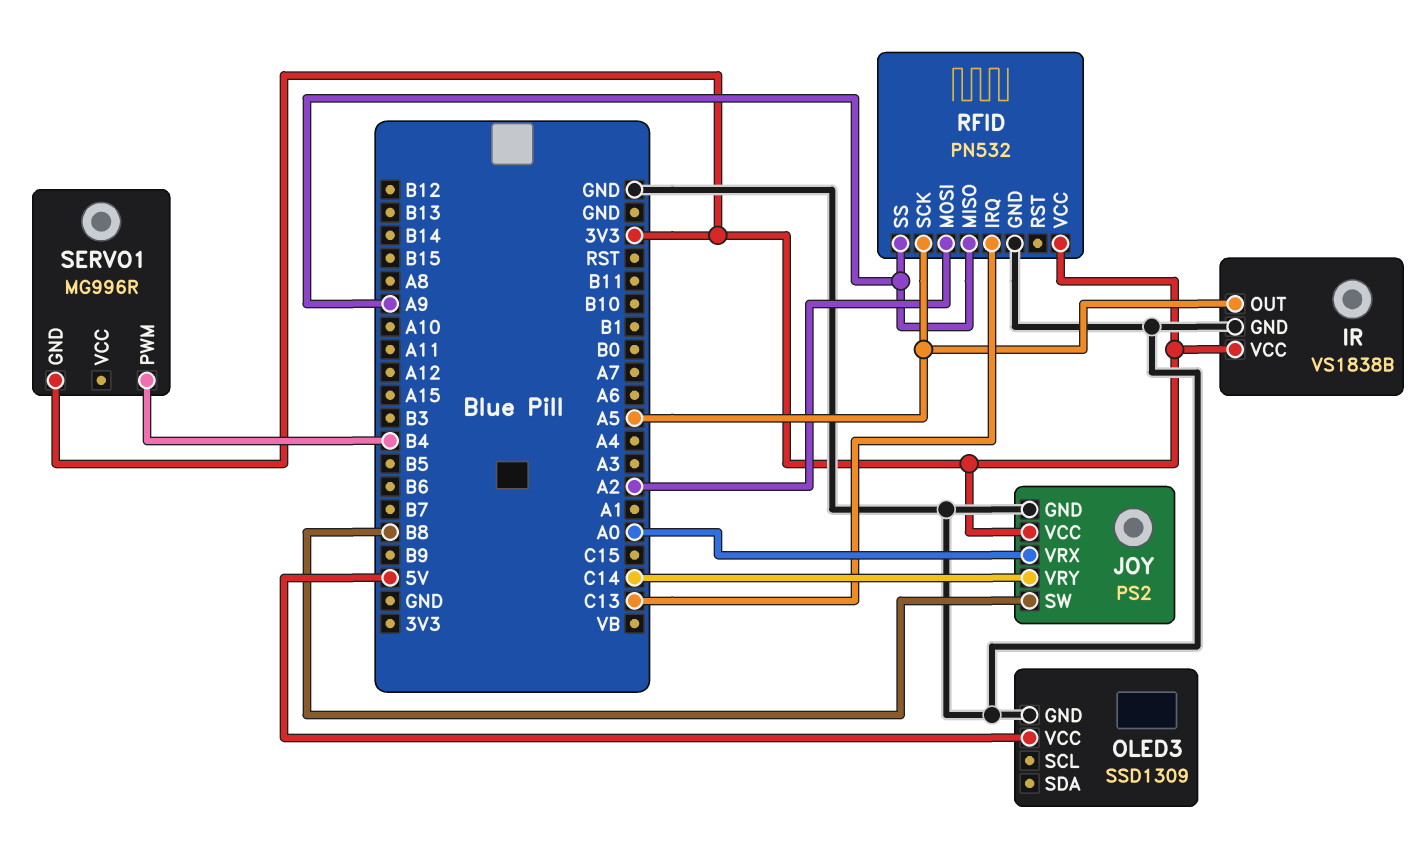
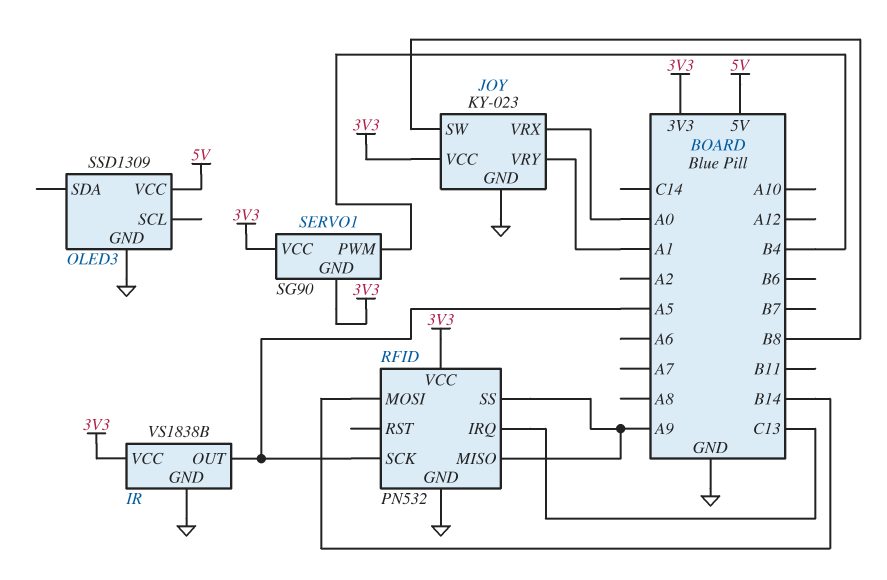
JOY: PS2 -> KY-023
JOY pin VRY: C14 -> A1
RFID pin MOSI: A2 -> B14
SERVO1: MG996R -> SG90
SERVO1 pin VCC: none -> 3V3

